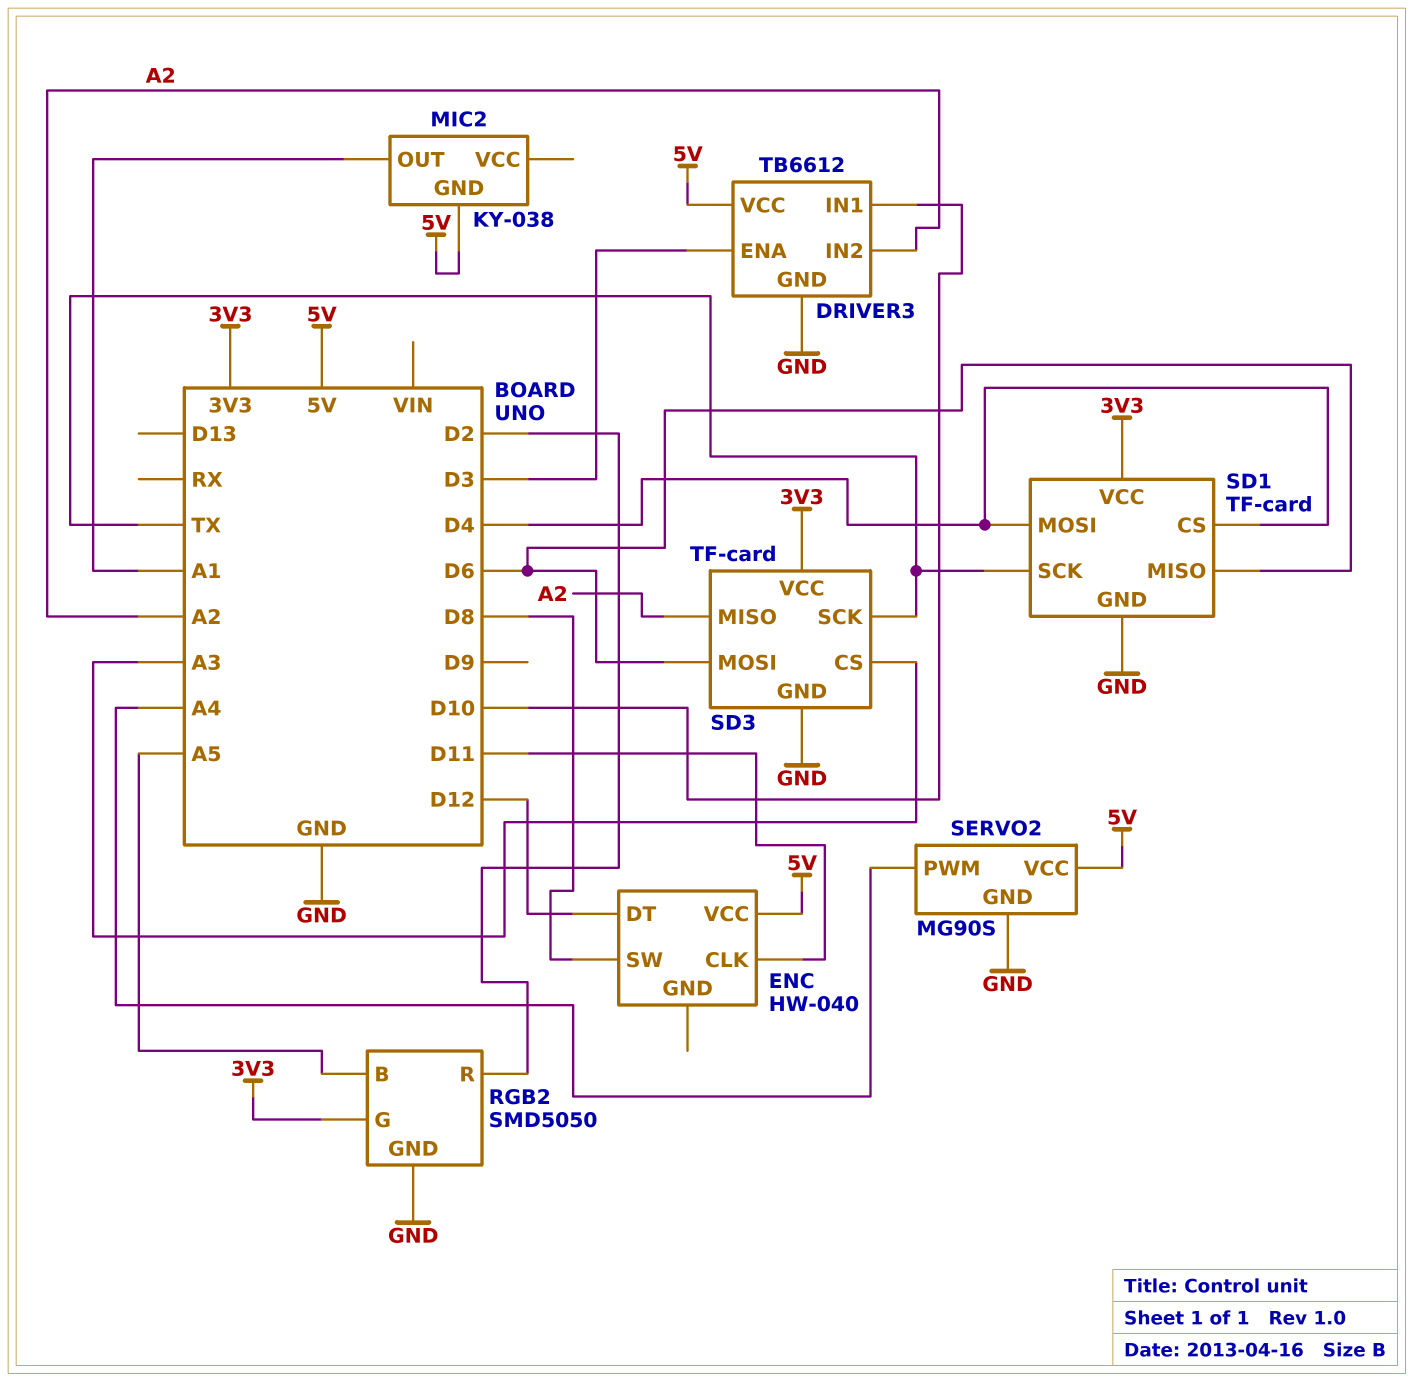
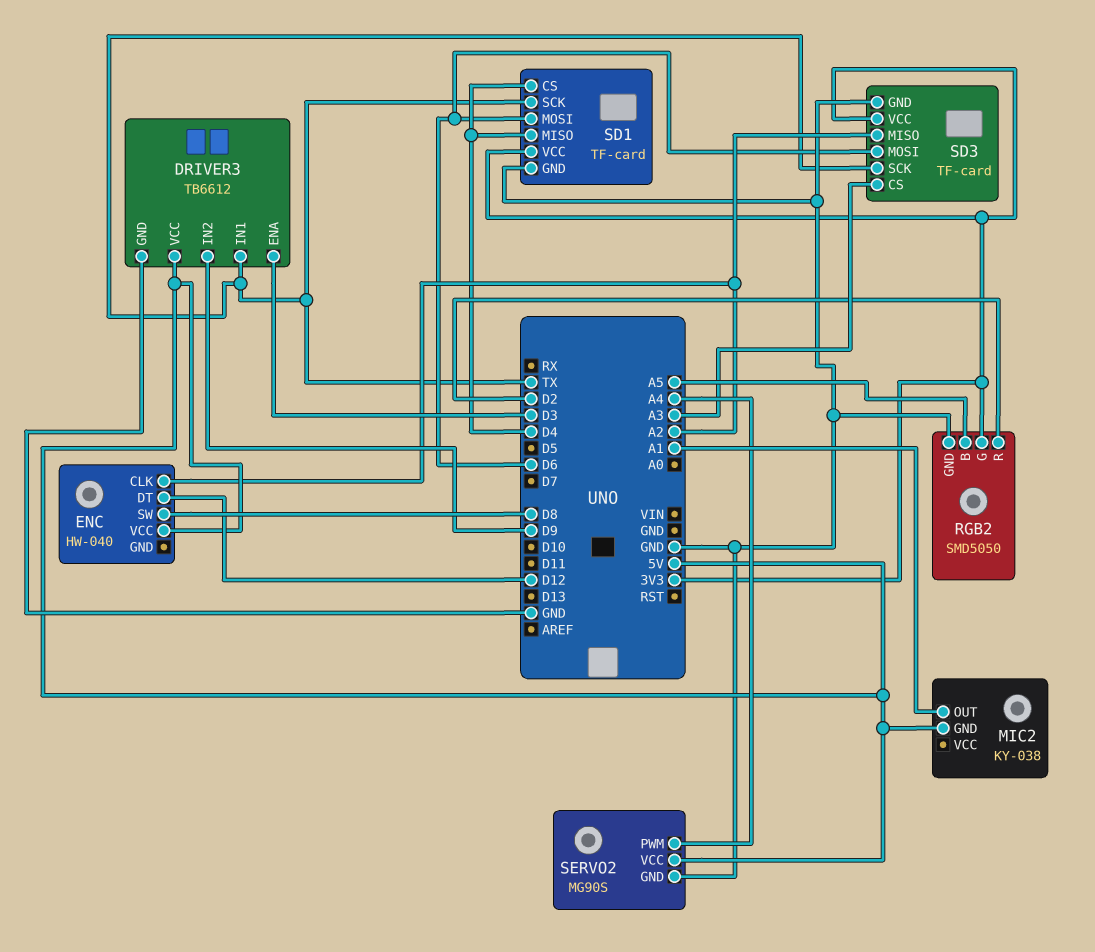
DRIVER3 pin IN1: D10 -> TX
DRIVER3 pin IN2: A2 -> D9
ENC pin CLK: D11 -> A2
SD1 pin MISO: D6 -> D4
SD1 pin MOSI: D4 -> D6

